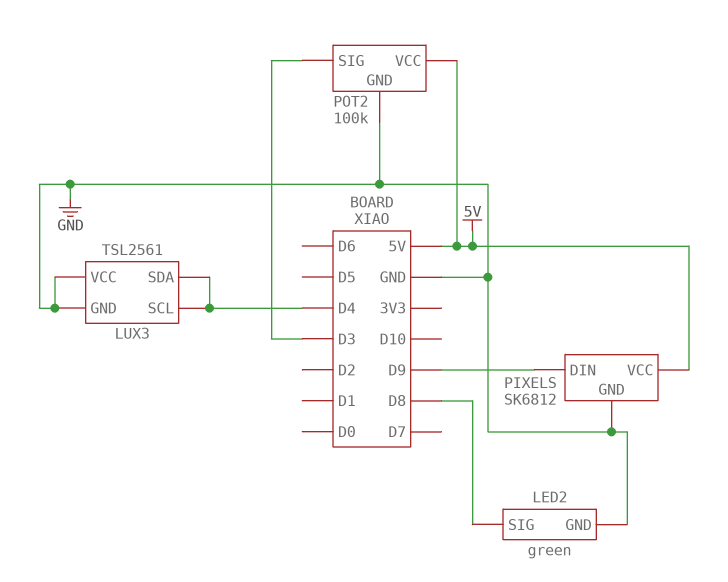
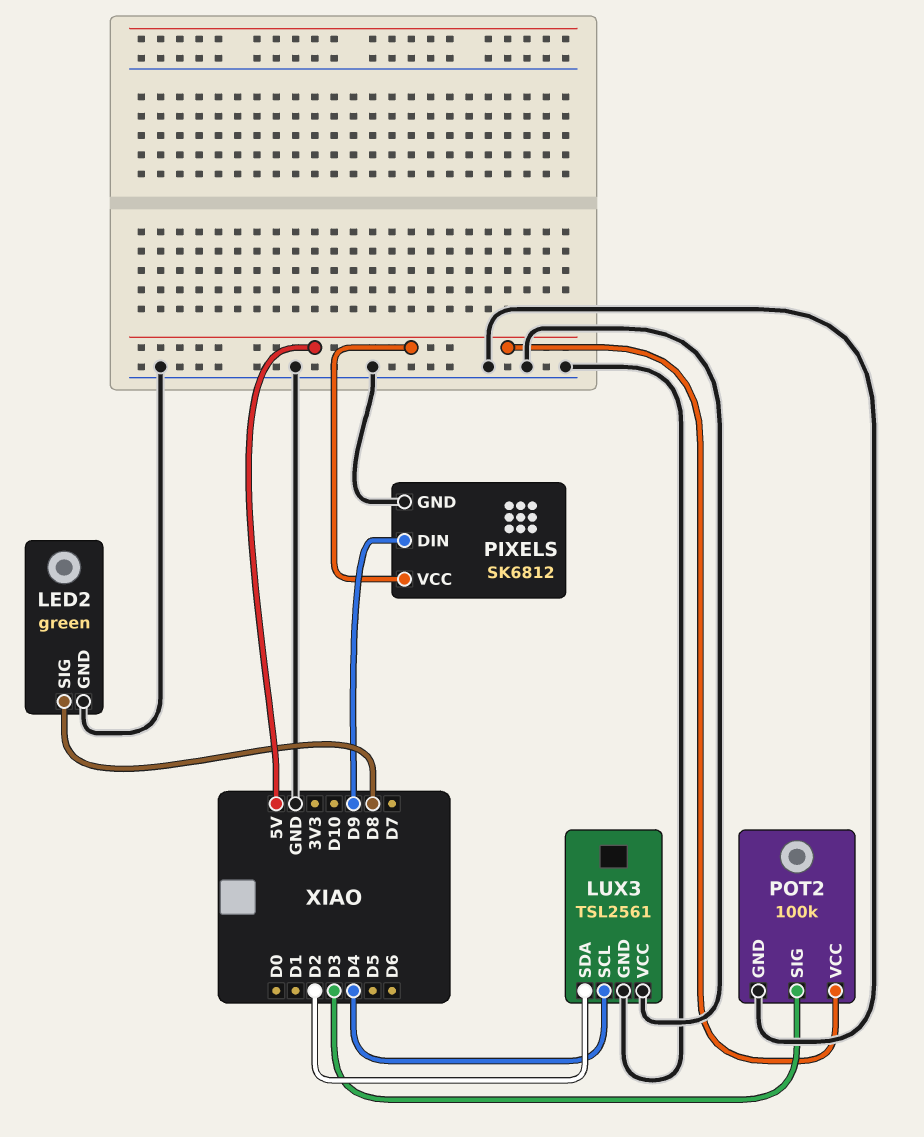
LUX3 pin SDA: D4 -> D2

